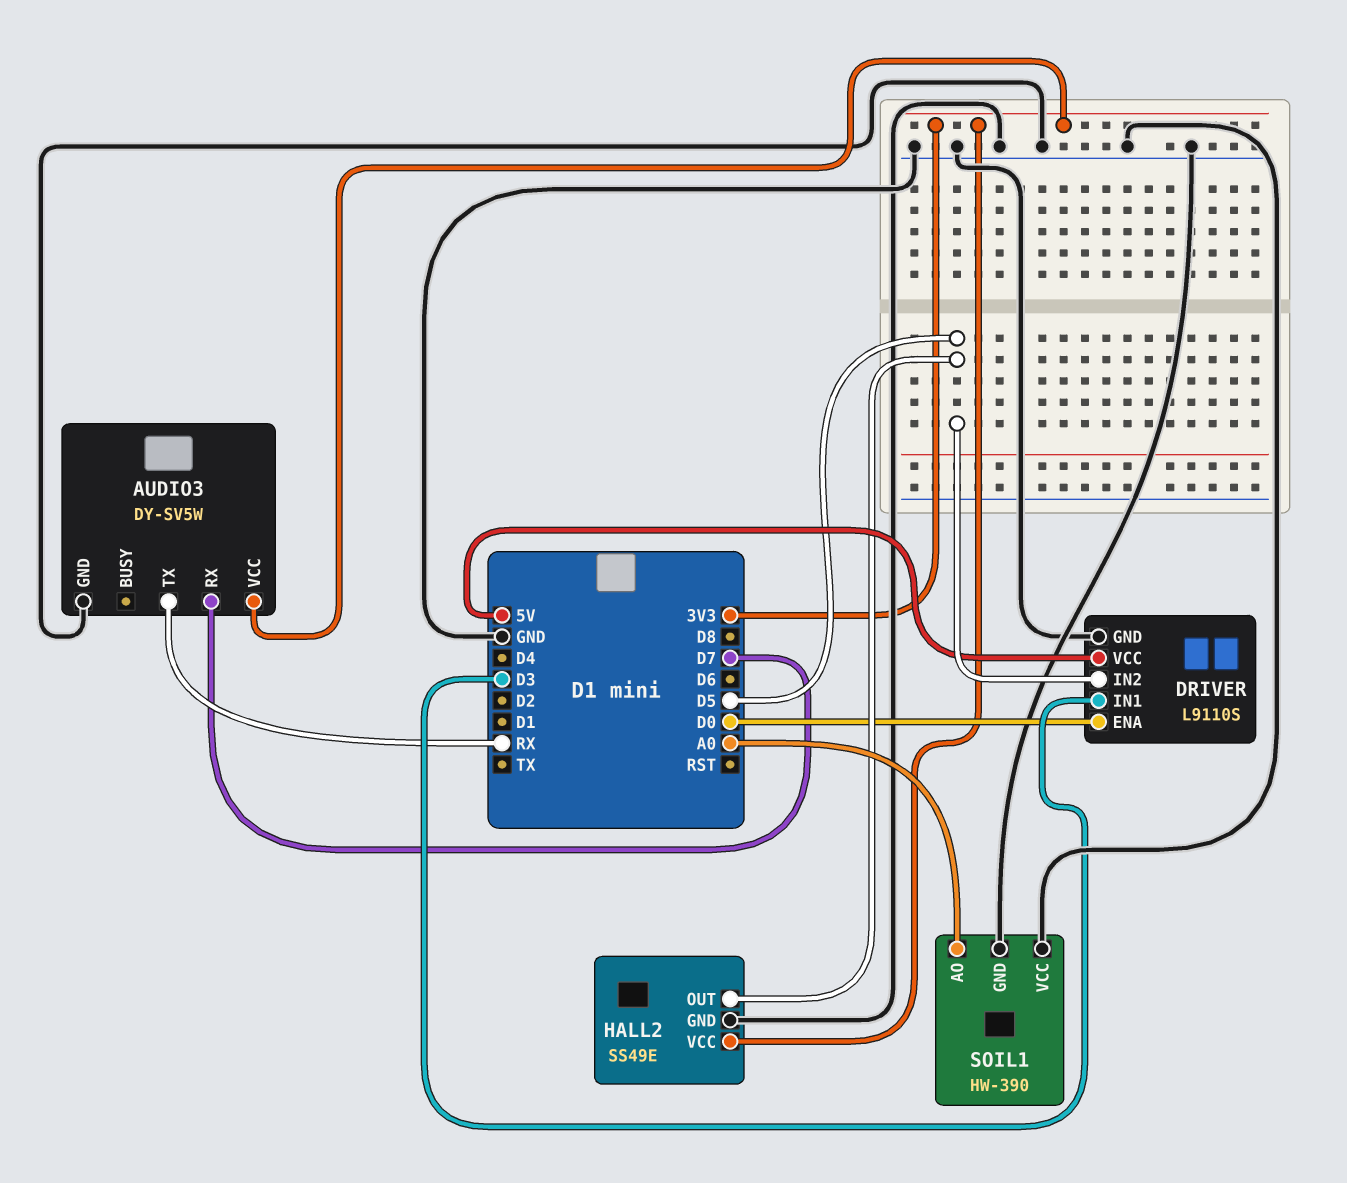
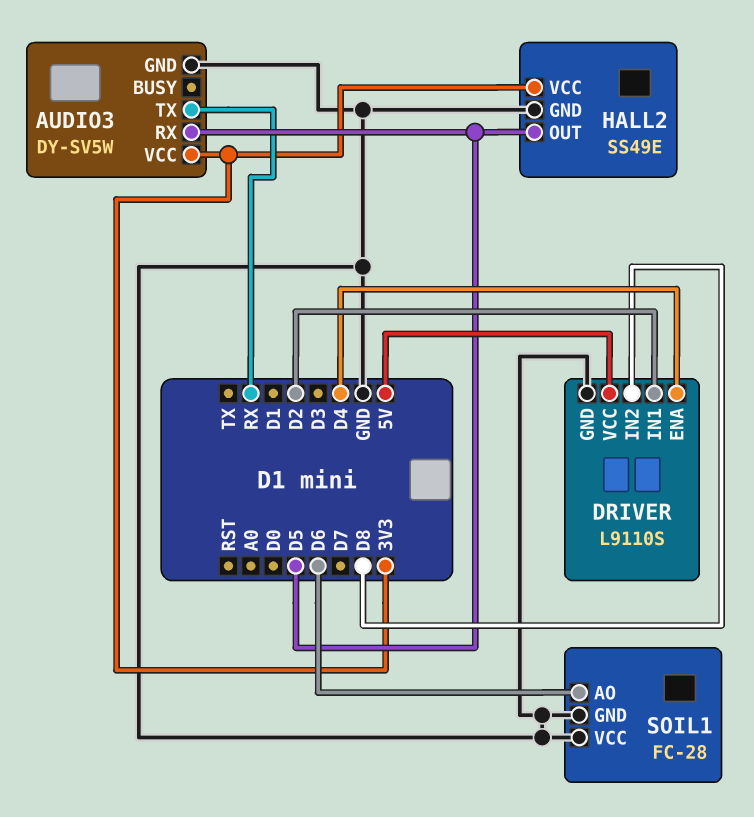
AUDIO3 pin RX: D7 -> D5
DRIVER pin ENA: D0 -> D4
DRIVER pin IN1: D3 -> D2
DRIVER pin IN2: D5 -> D8
SOIL1: HW-390 -> FC-28
SOIL1 pin AO: A0 -> D6

